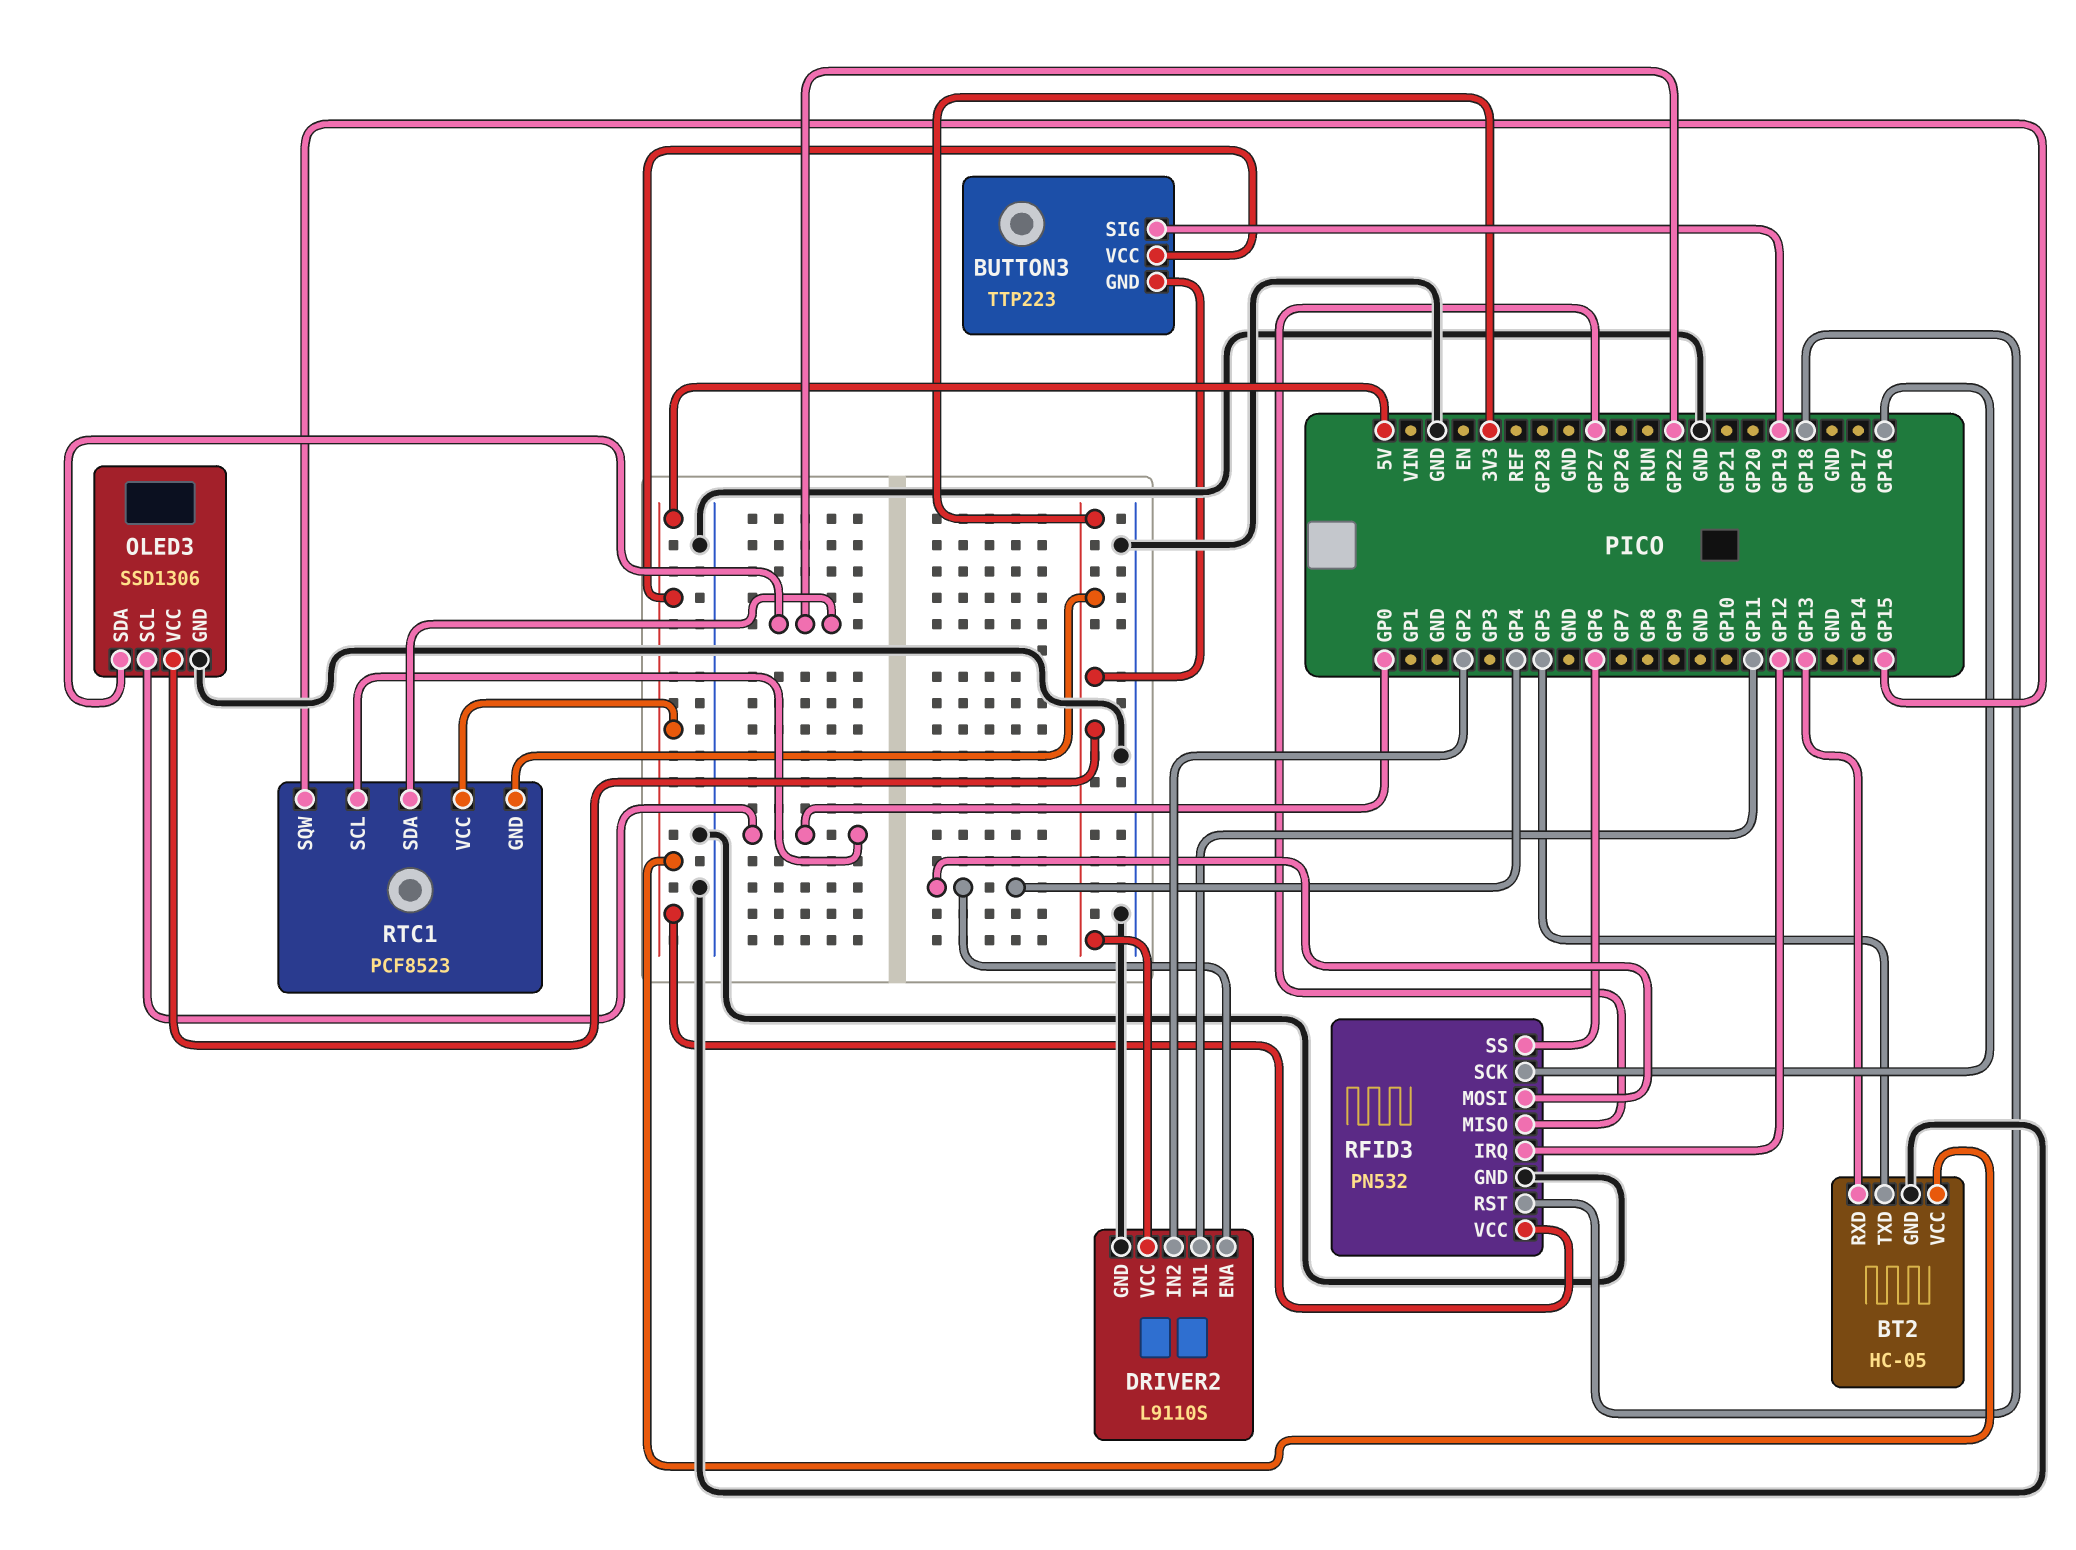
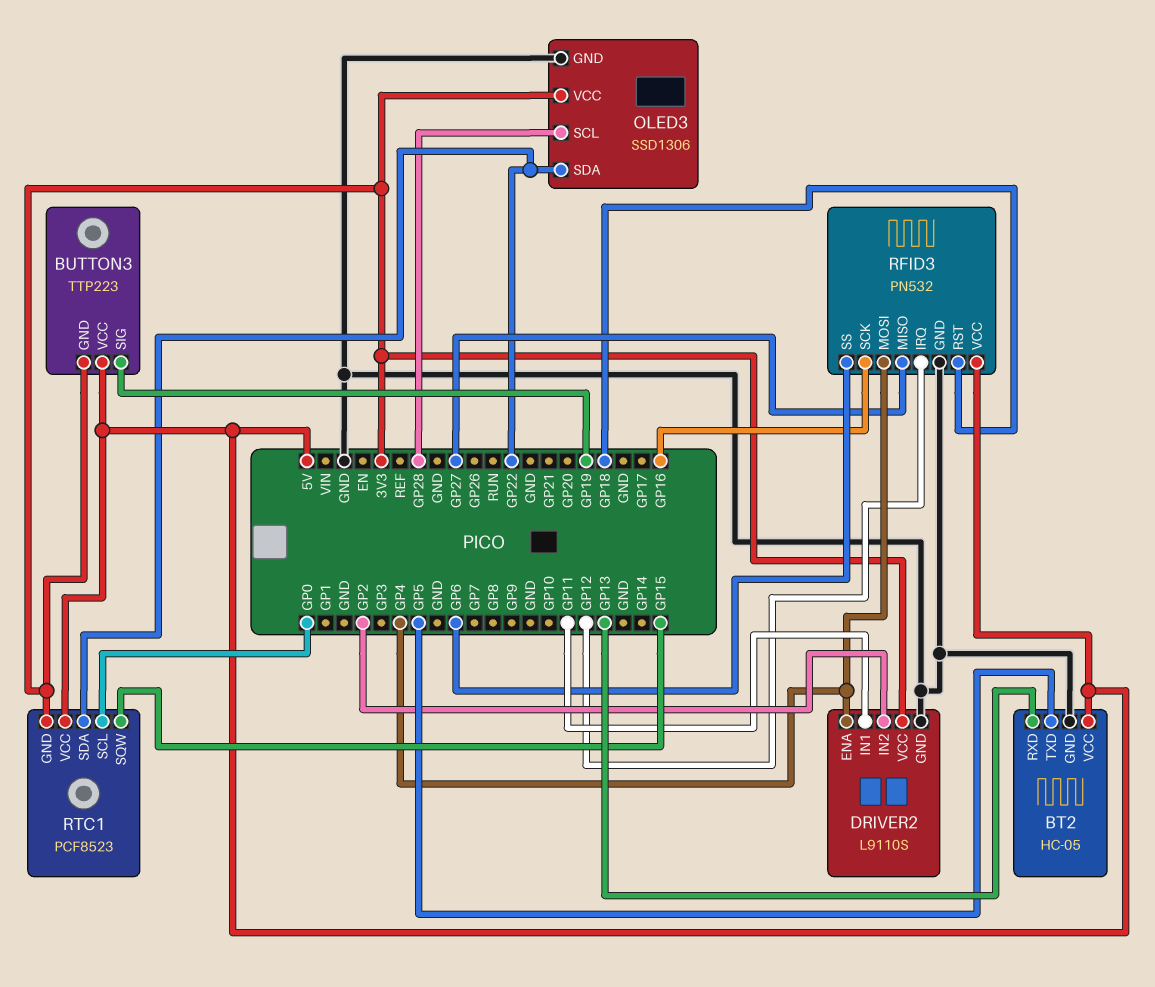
OLED3 pin SCL: GP0 -> GP28

